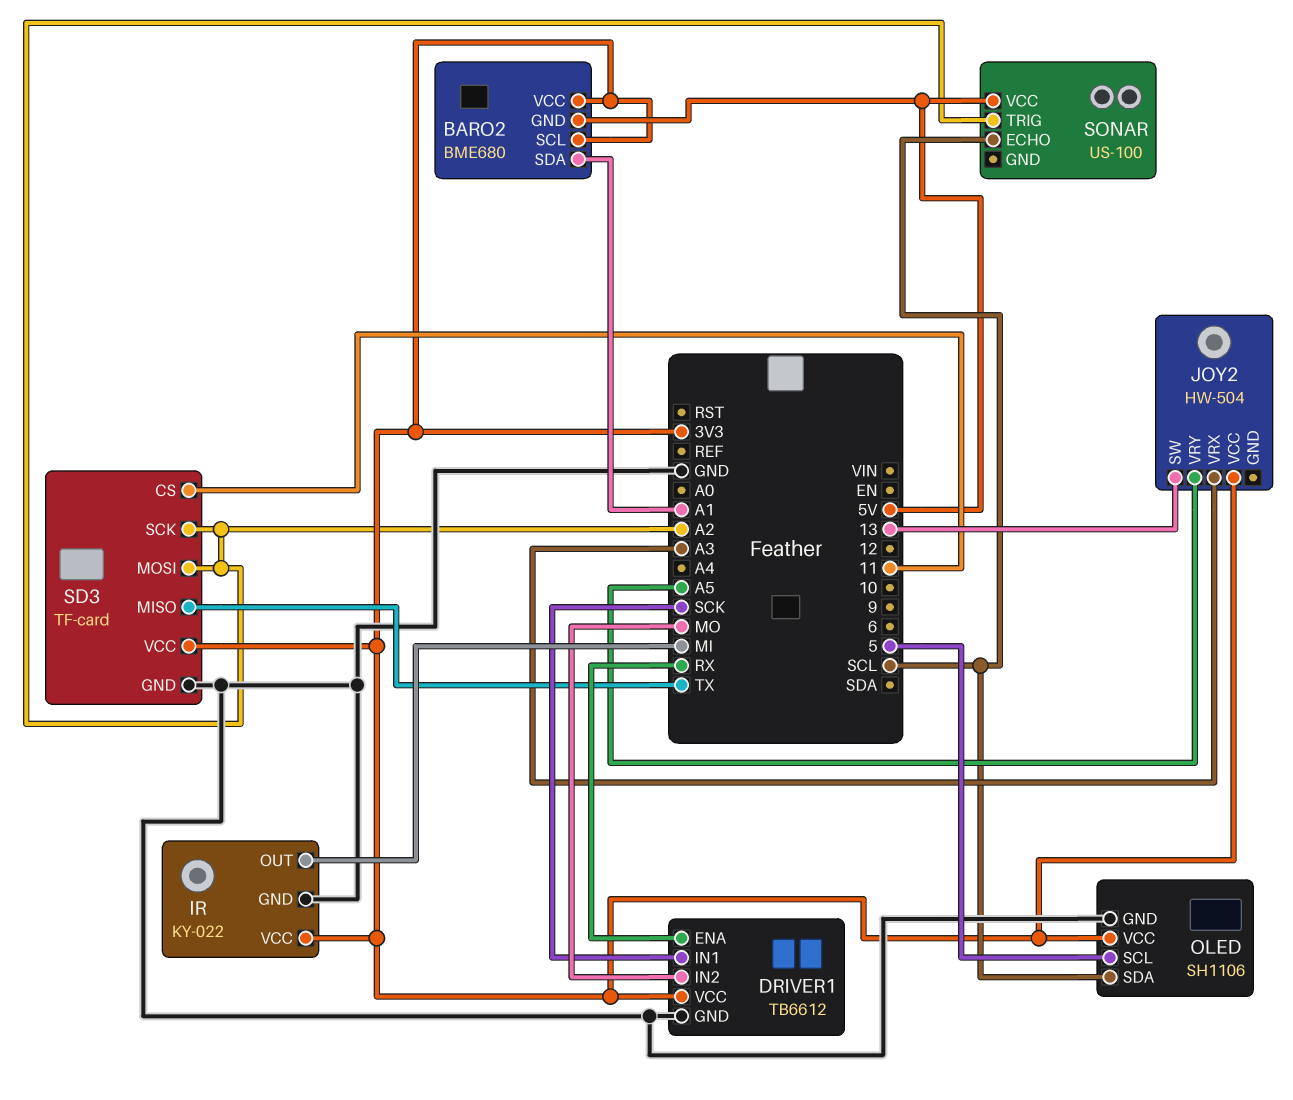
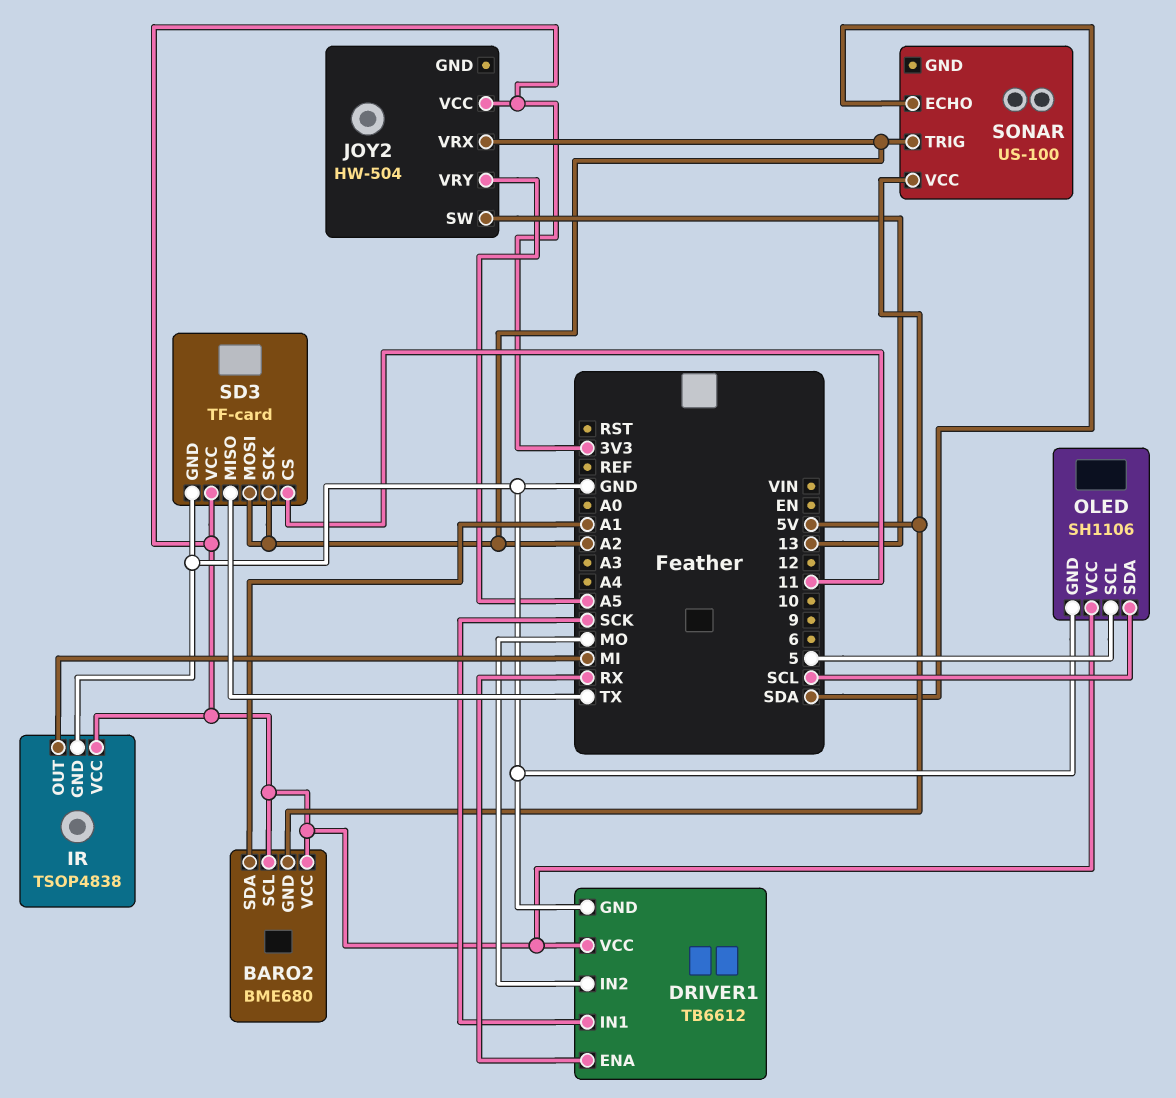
IR: KY-022 -> TSOP4838
JOY2 pin VRX: A3 -> A2
SONAR pin ECHO: SCL -> SDA

